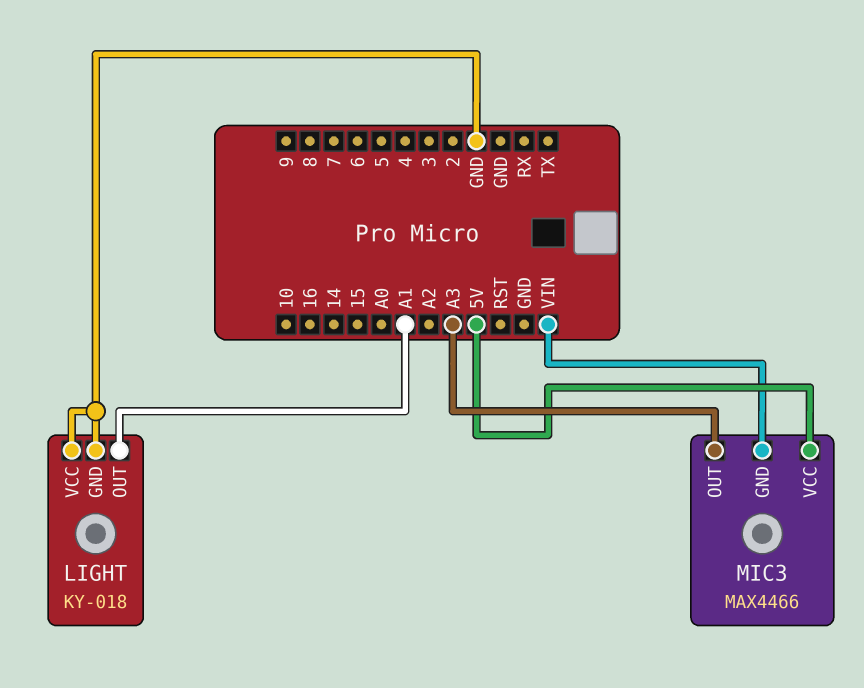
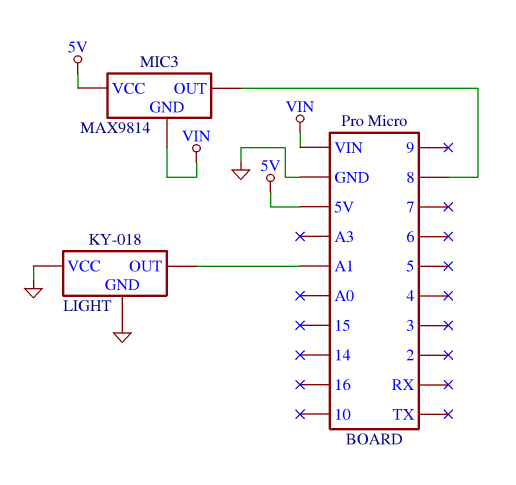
MIC3: MAX4466 -> MAX9814
MIC3 pin OUT: A3 -> 8

